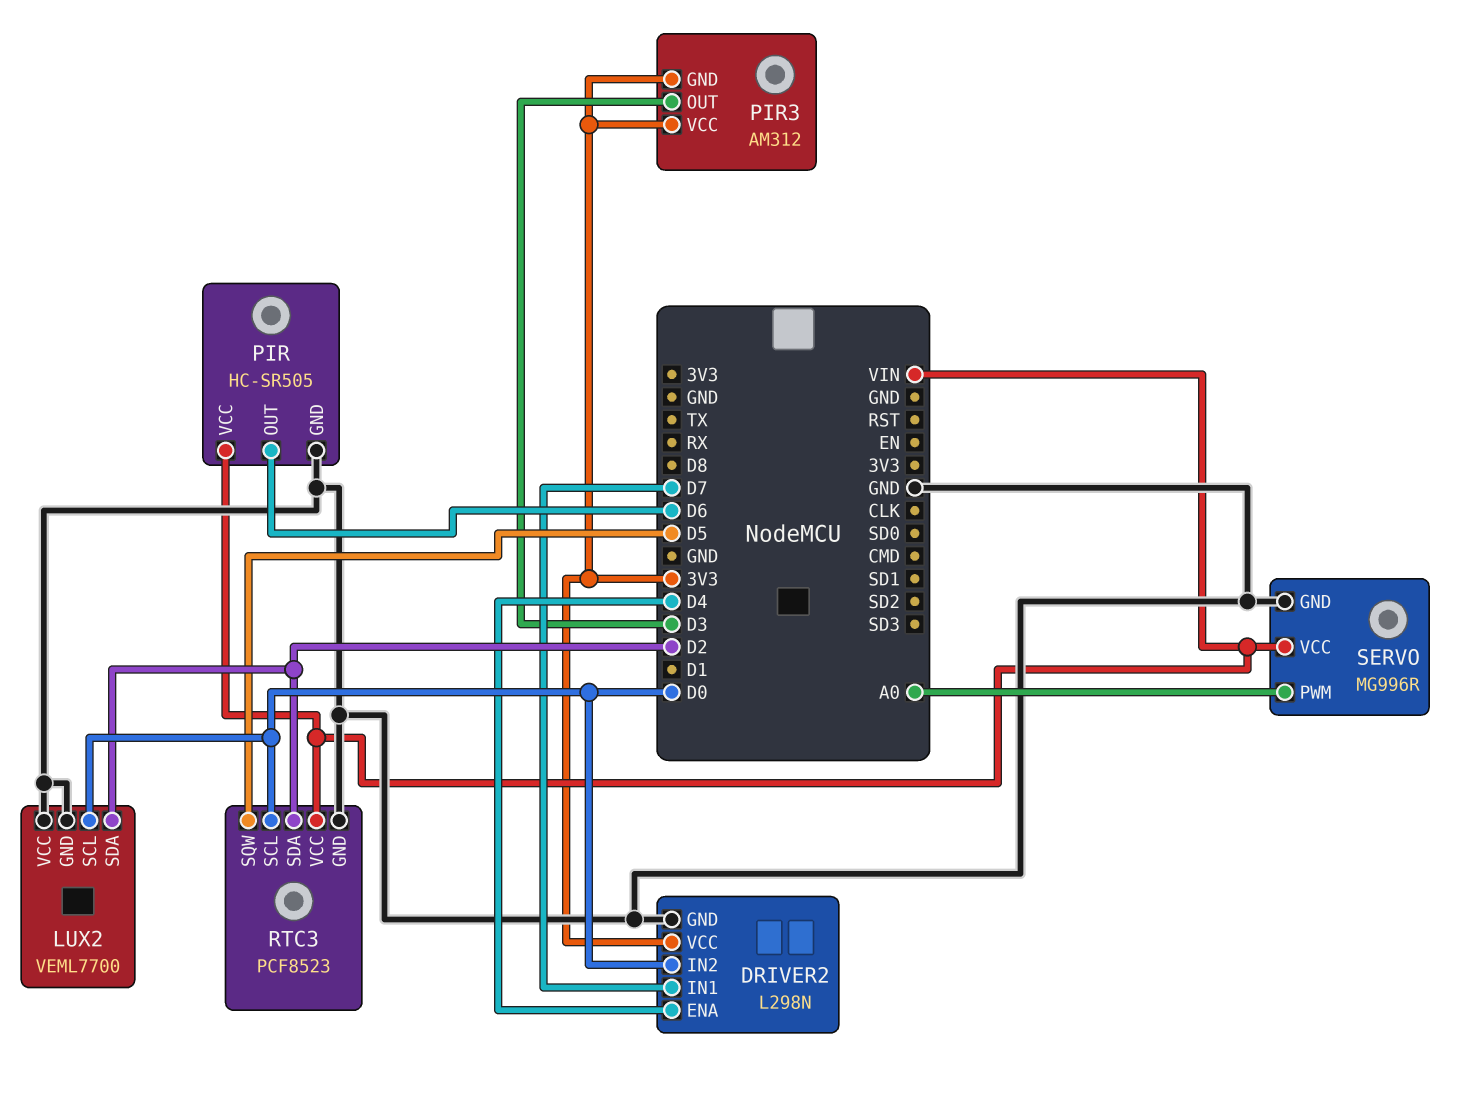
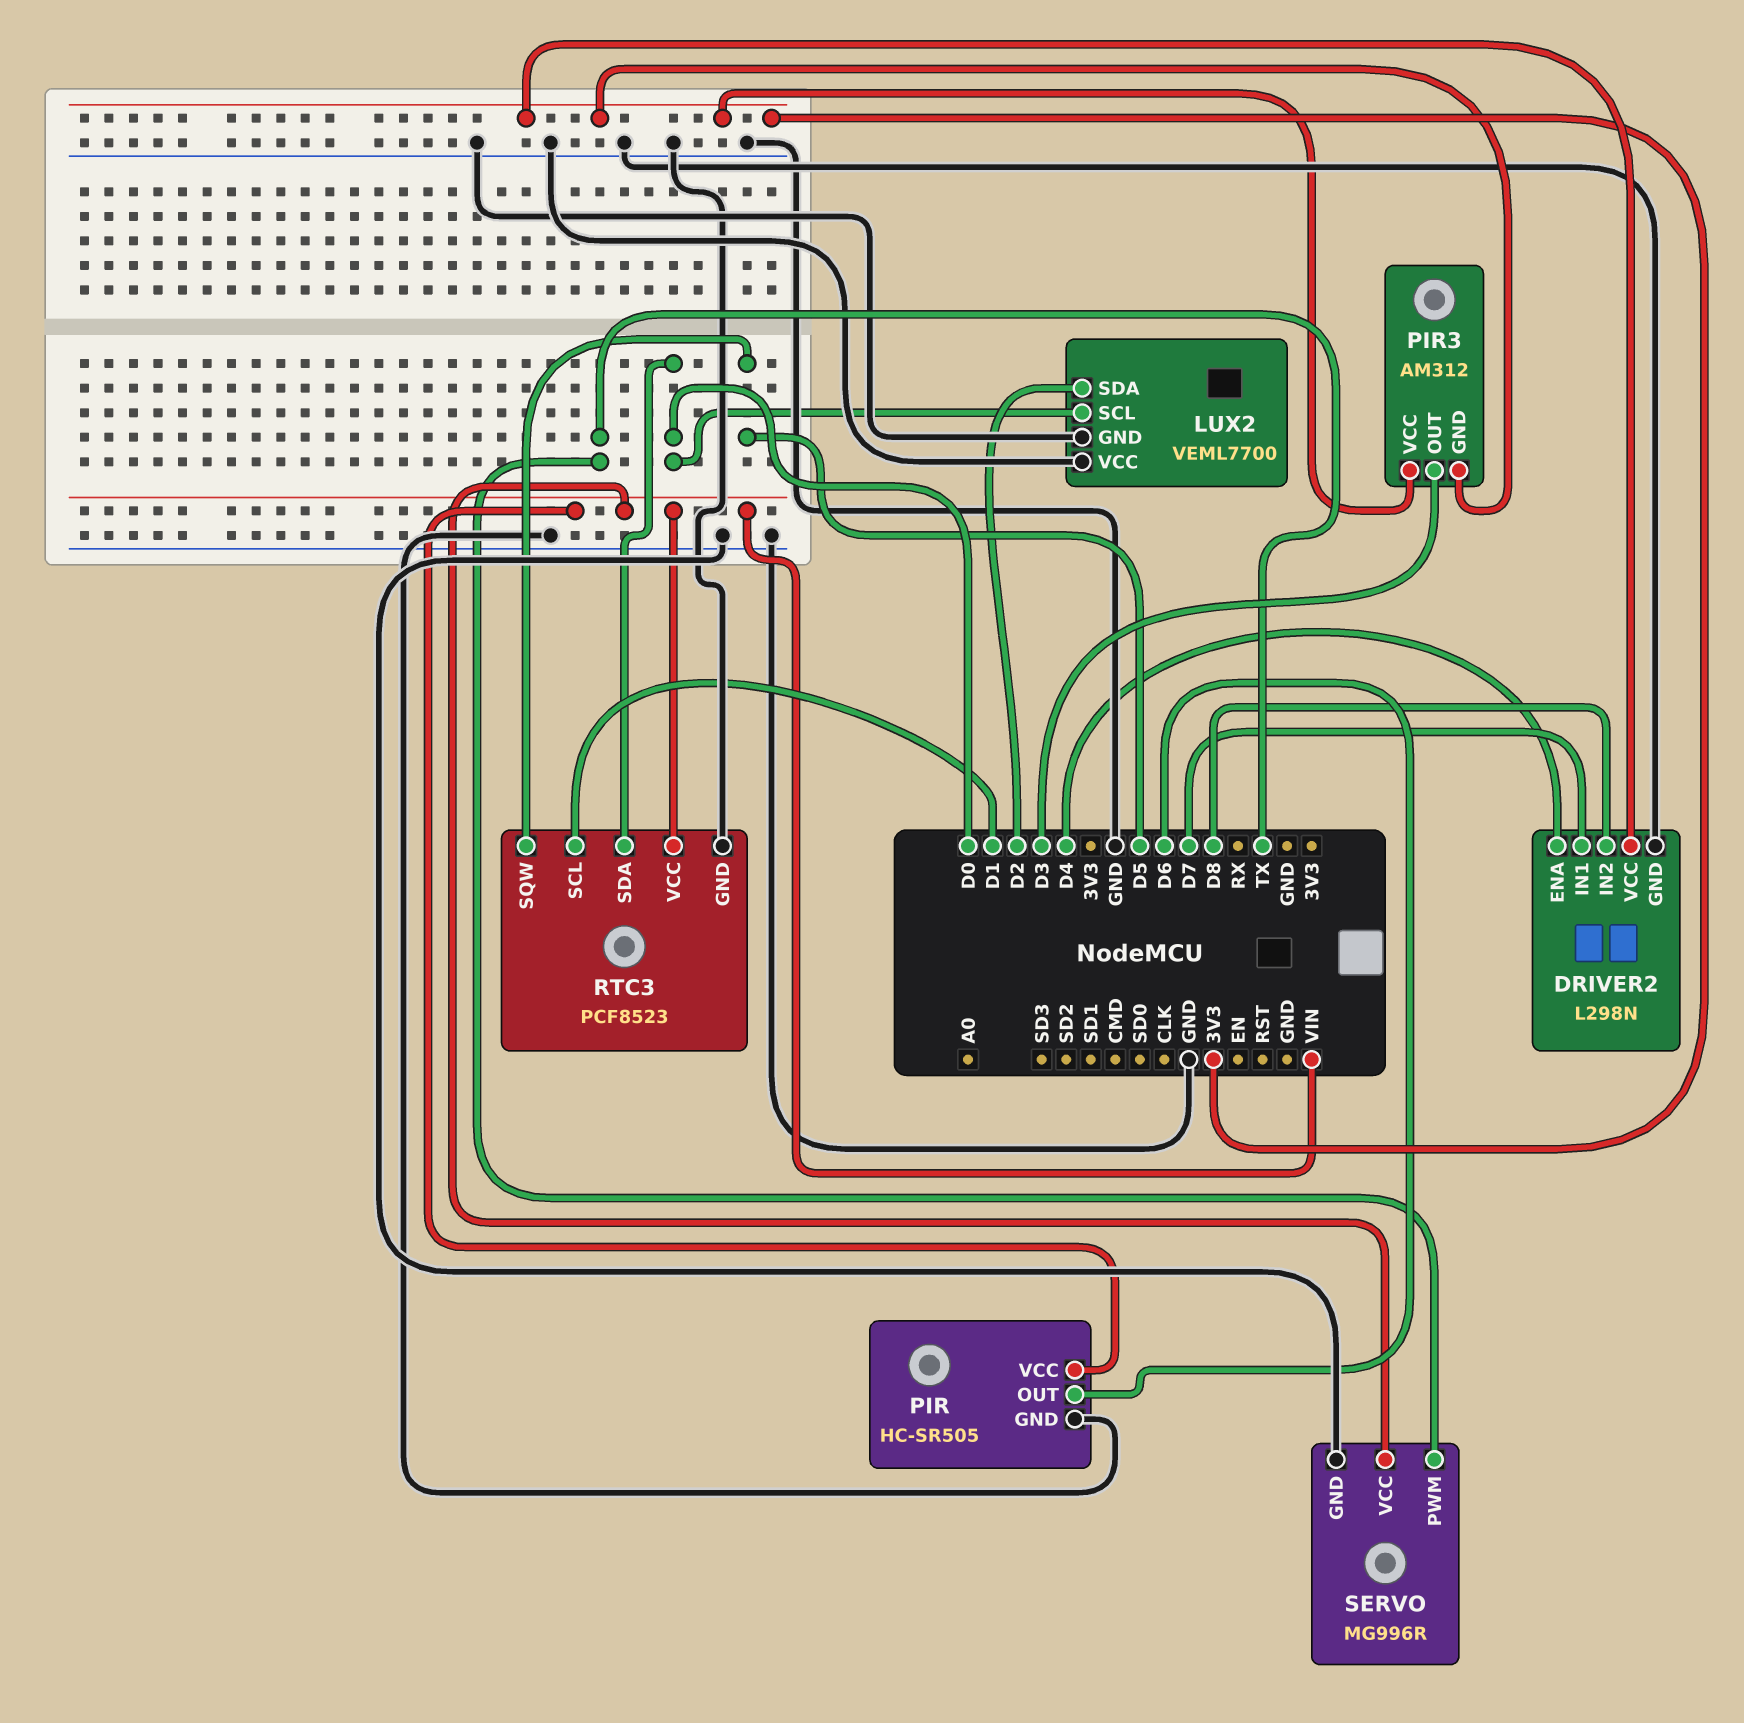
DRIVER2 pin IN2: D0 -> D8
RTC3 pin SCL: D0 -> D1
RTC3 pin SDA: D2 -> D0
SERVO pin PWM: A0 -> TX

